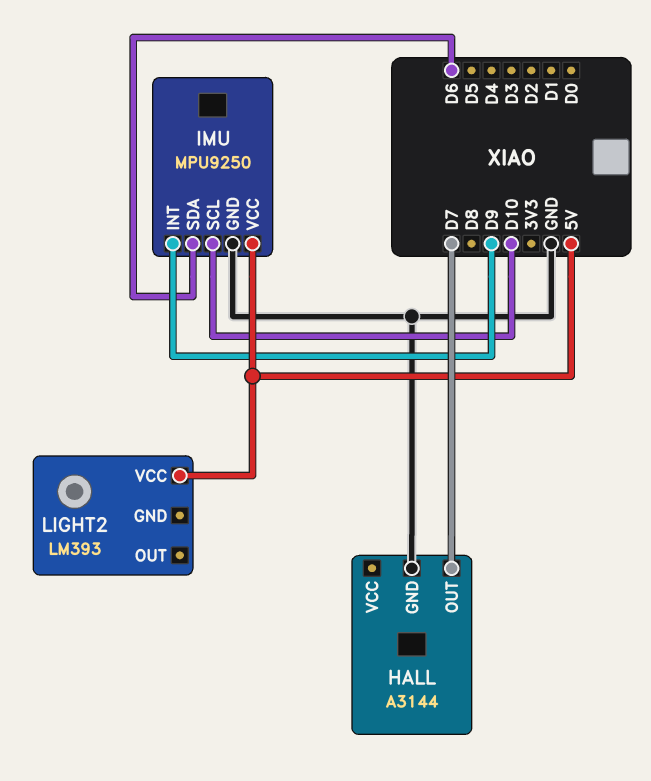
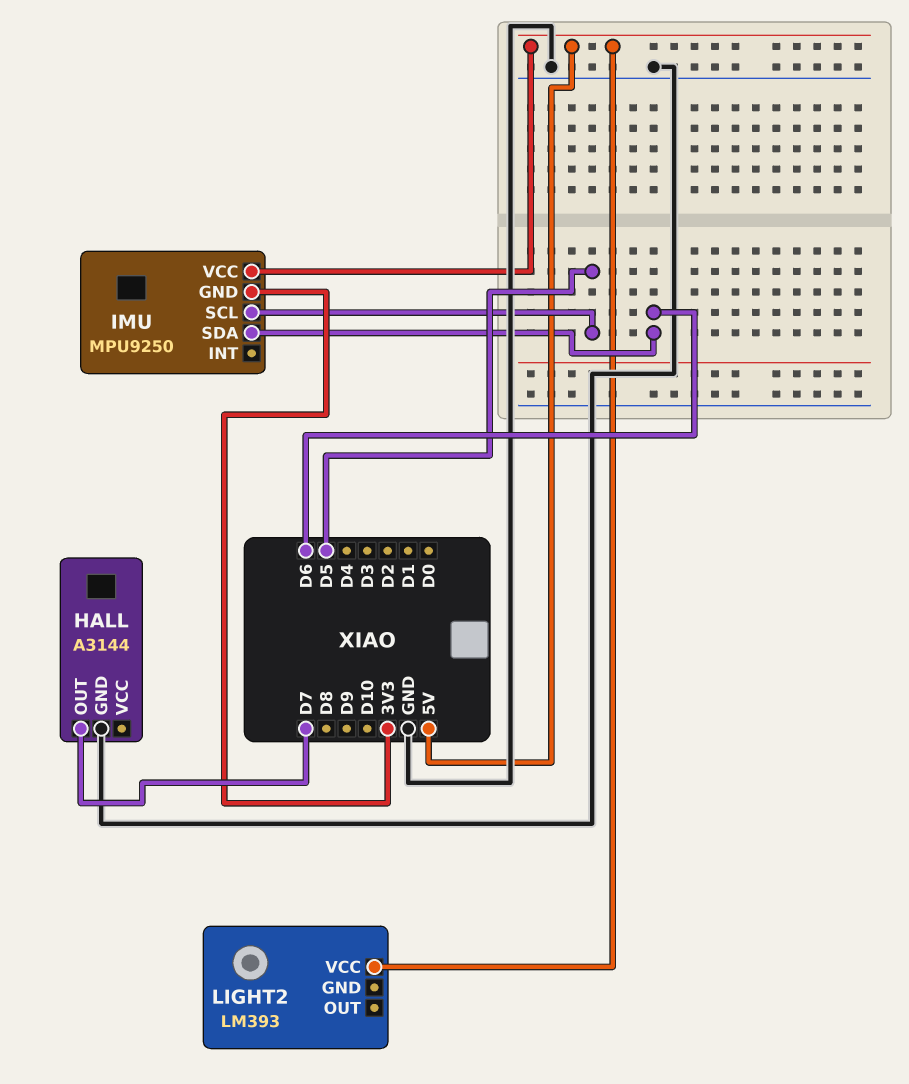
IMU pin GND: GND -> 3V3
IMU pin INT: D9 -> none
IMU pin SCL: D10 -> D5

